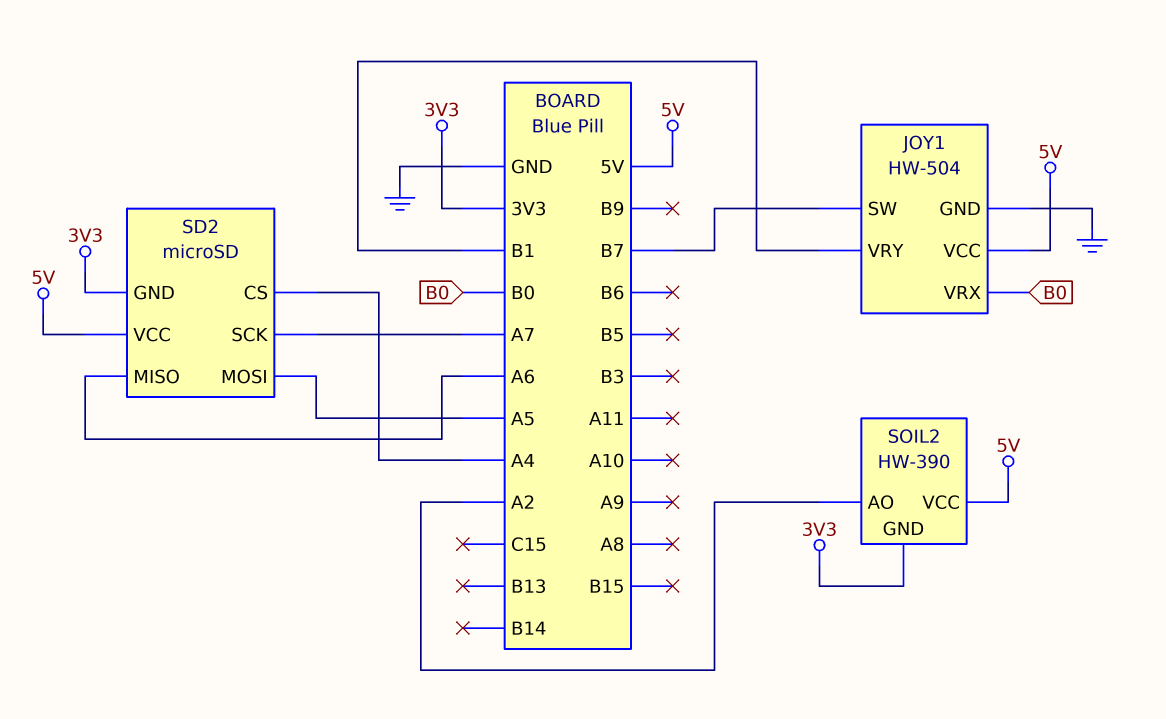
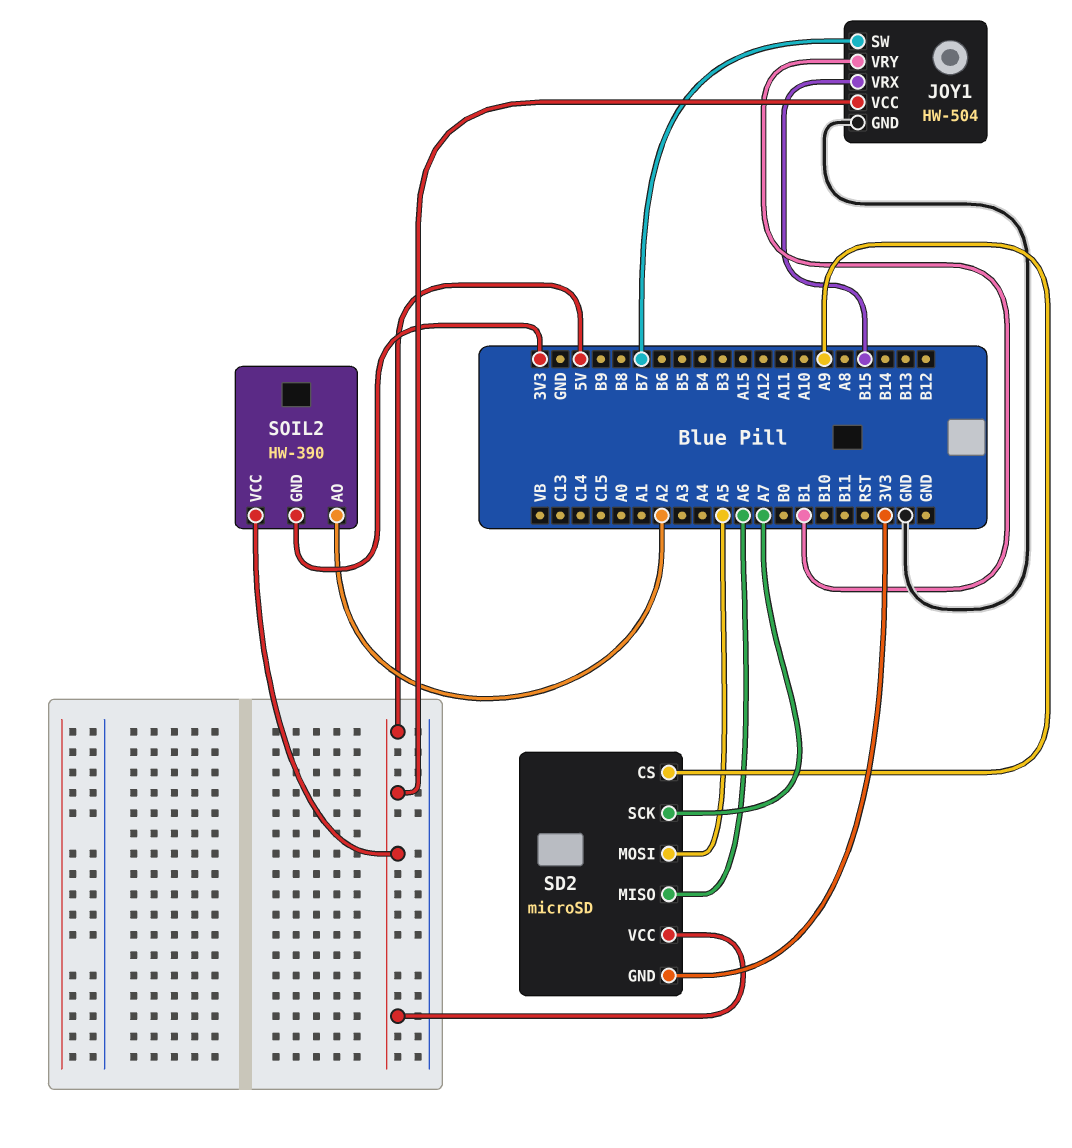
JOY1 pin VRX: B0 -> B15
SD2 pin CS: A4 -> A9

